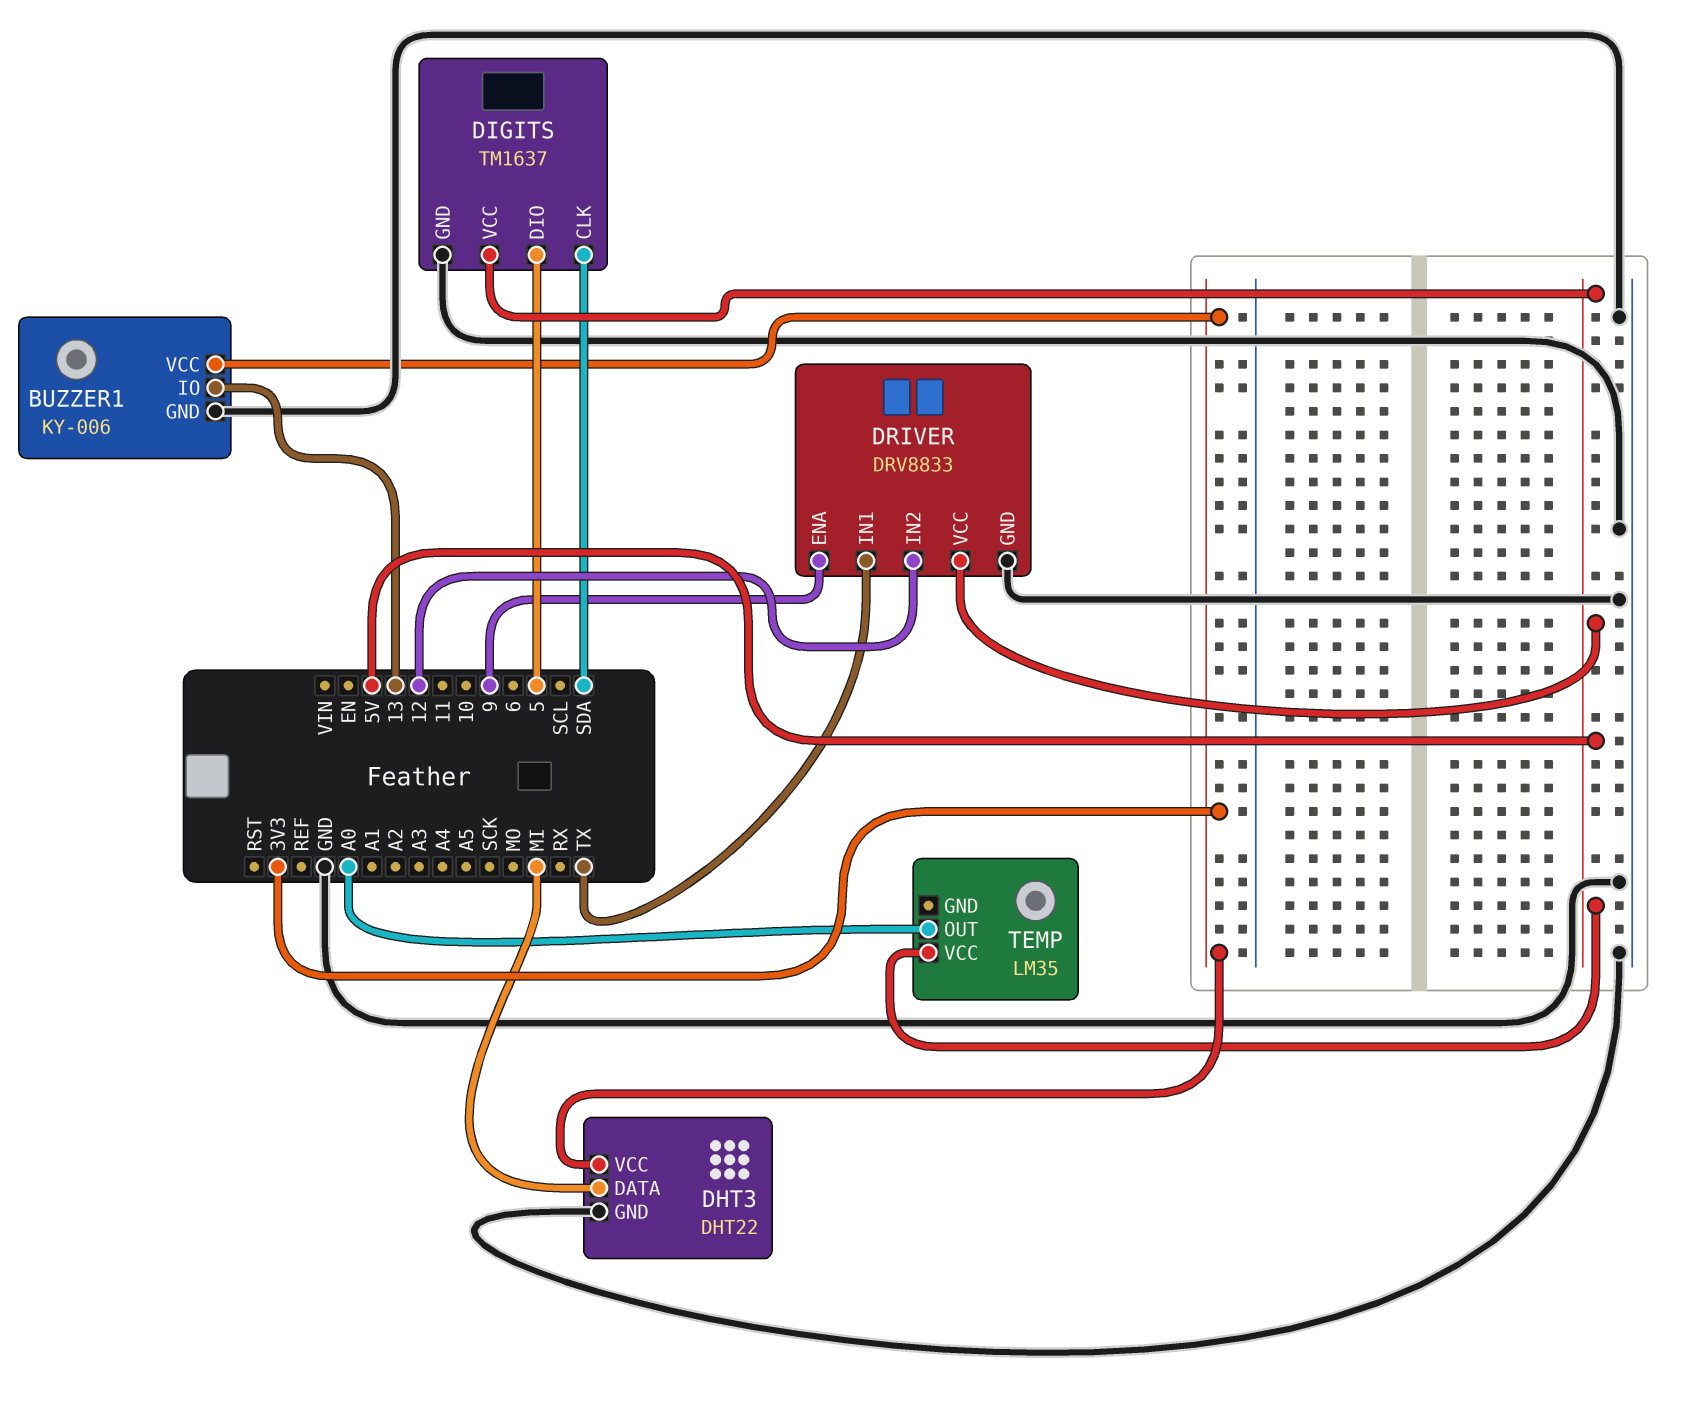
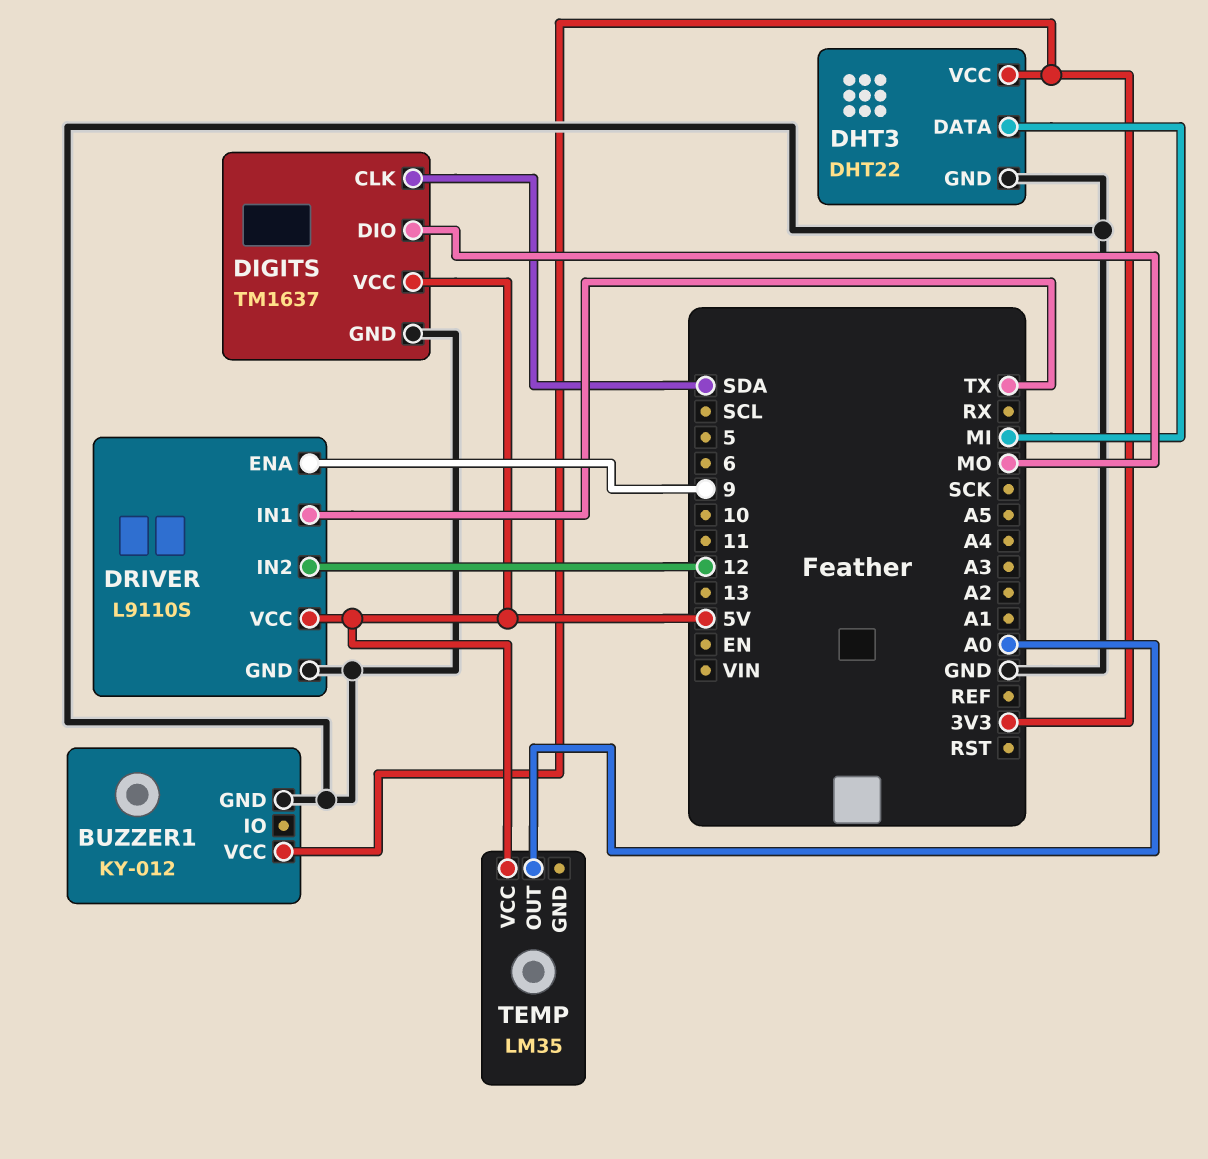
BUZZER1: KY-006 -> KY-012
BUZZER1 pin IO: 13 -> none
DIGITS pin DIO: 5 -> MO
DRIVER: DRV8833 -> L9110S

